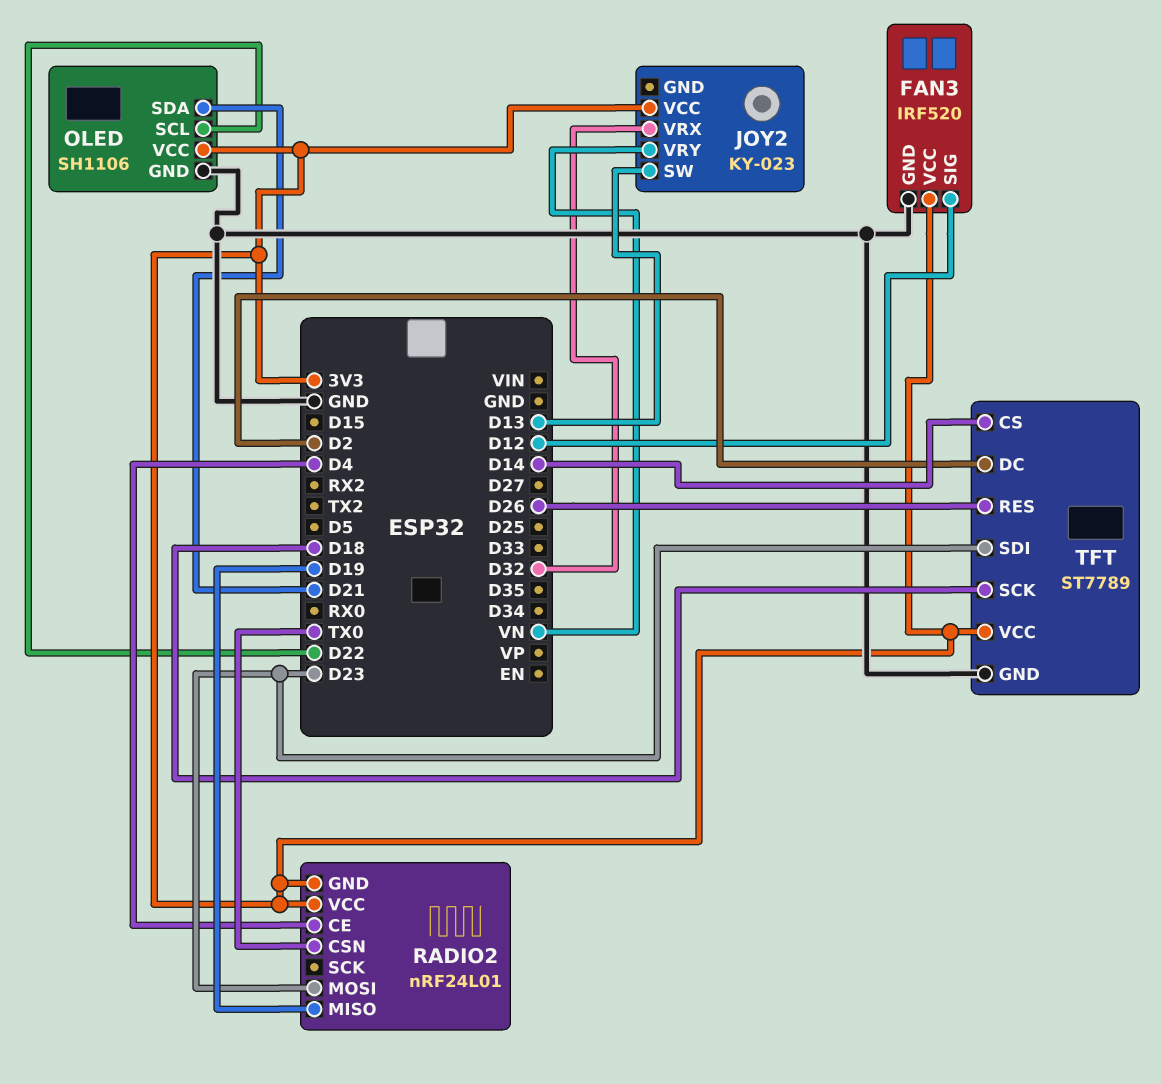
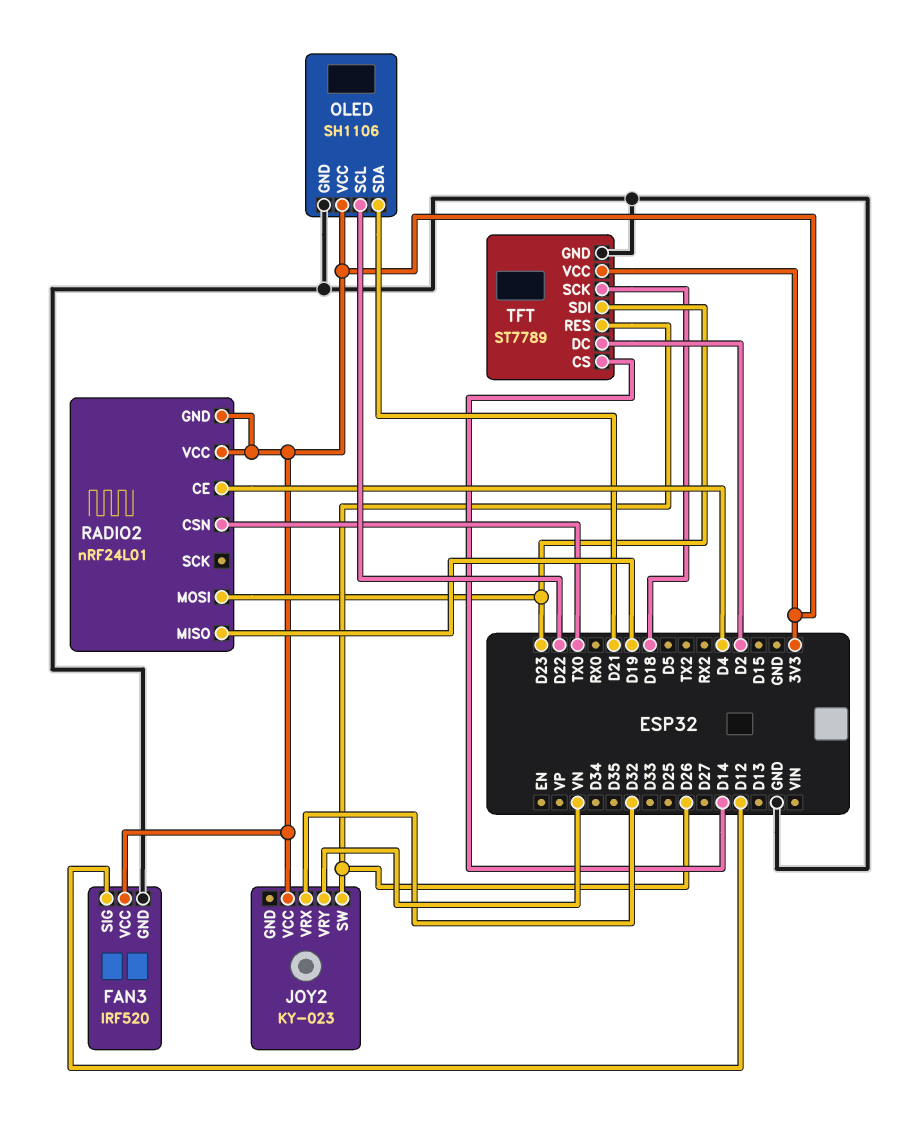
JOY2 pin SW: D13 -> D26

